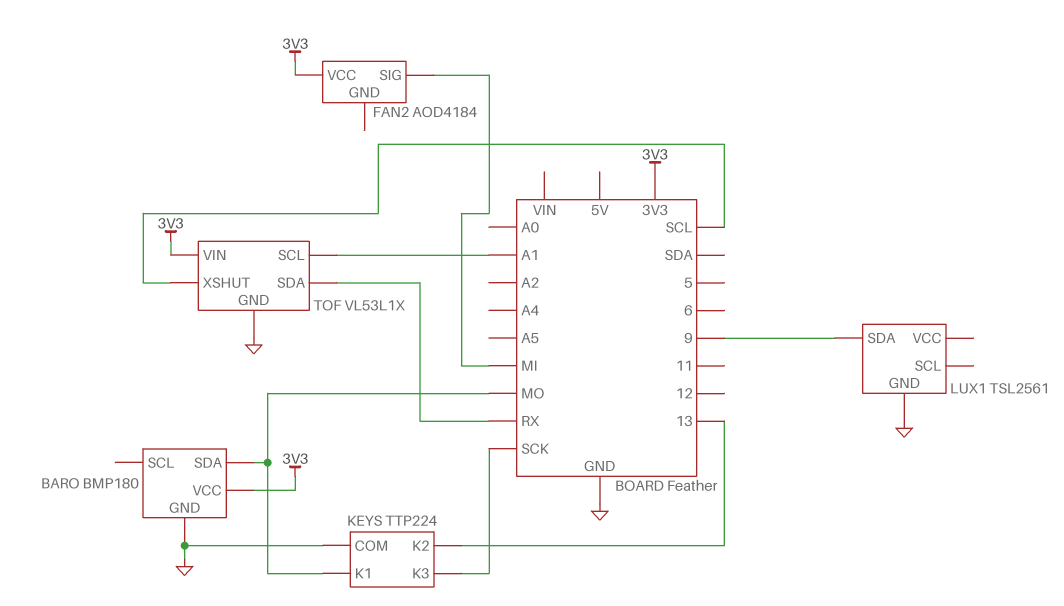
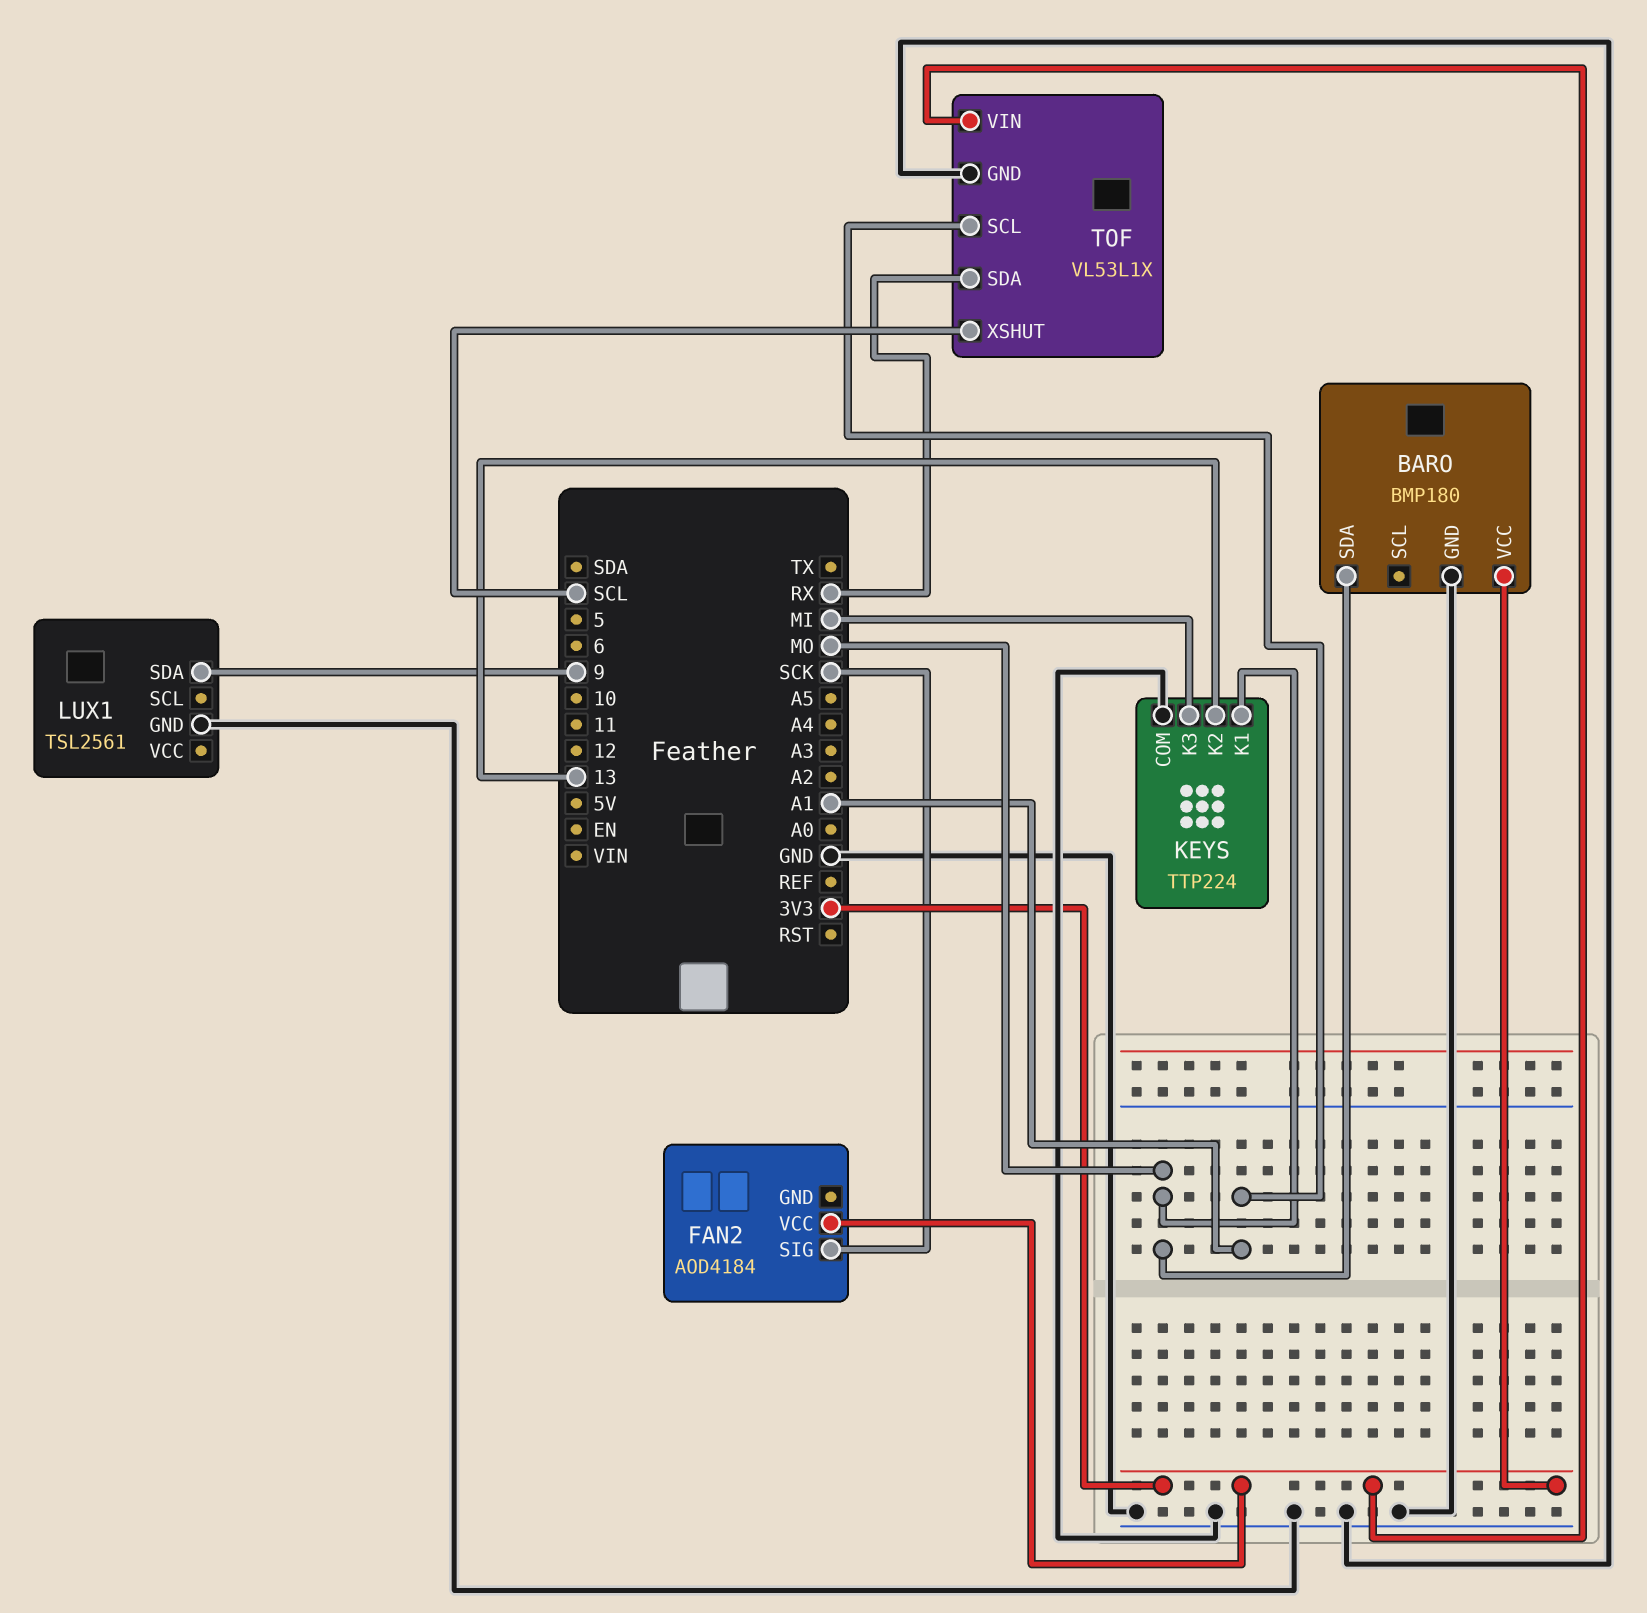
FAN2 pin SIG: MI -> SCK
KEYS pin K3: SCK -> MI

